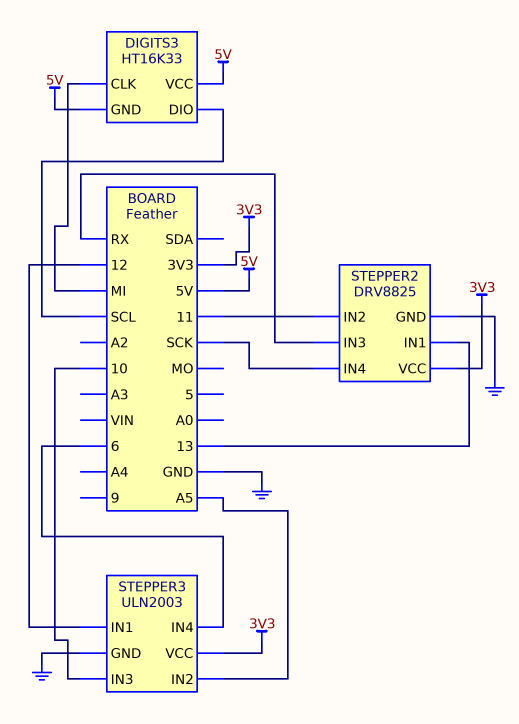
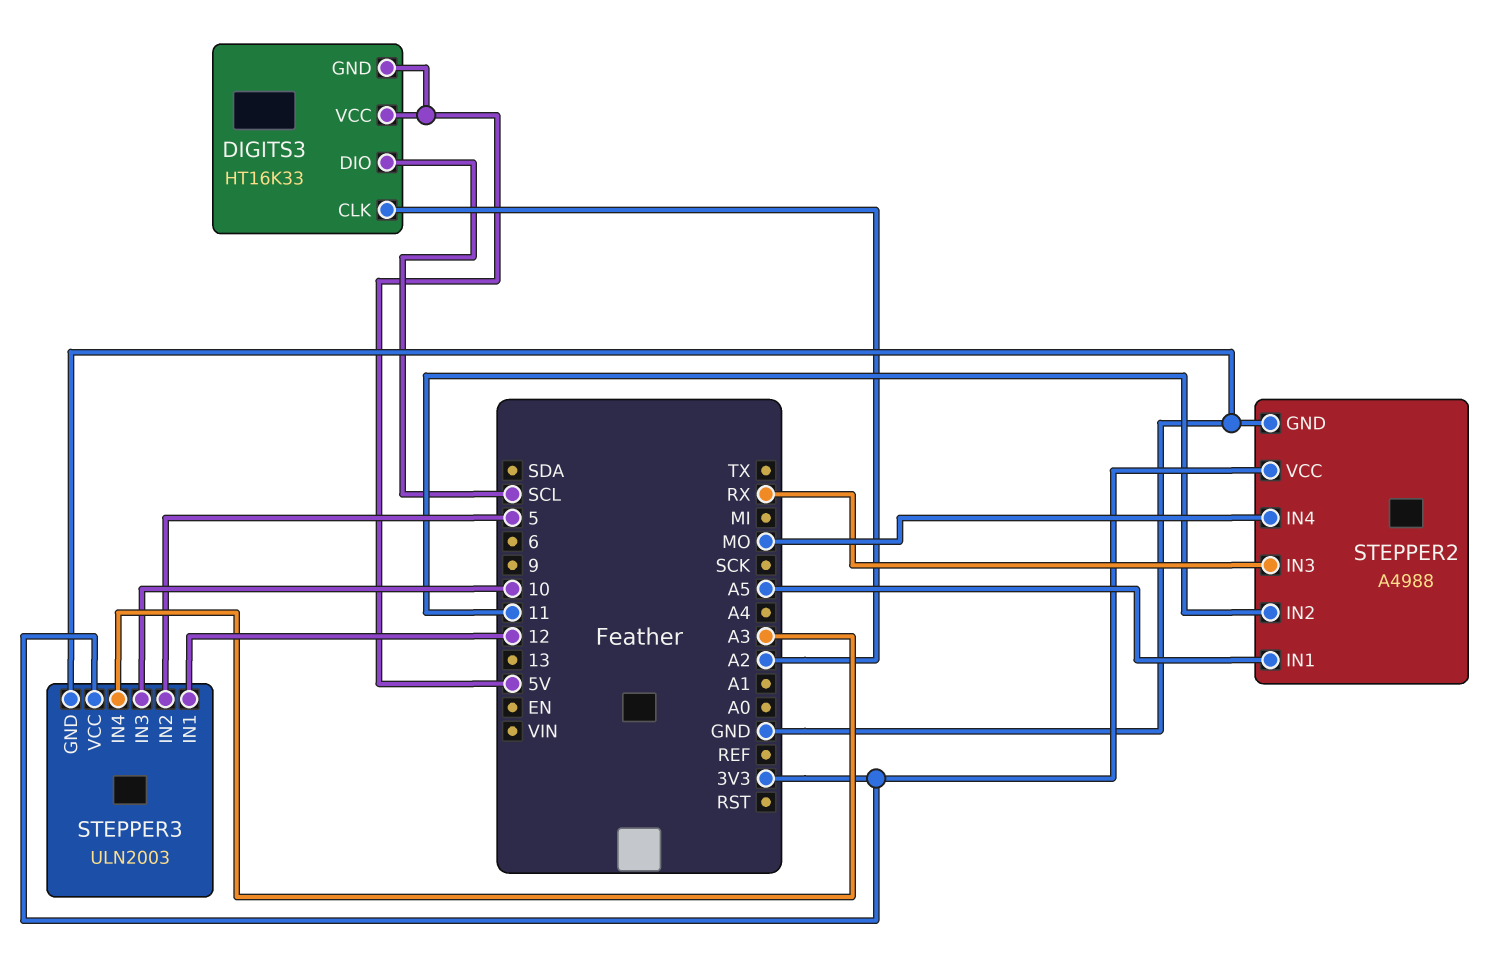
DIGITS3 pin CLK: MI -> A2
STEPPER2: DRV8825 -> A4988
STEPPER2 pin IN1: 13 -> A5
STEPPER2 pin IN4: SCK -> MO
STEPPER3 pin IN2: A5 -> 5
STEPPER3 pin IN4: 6 -> A3

